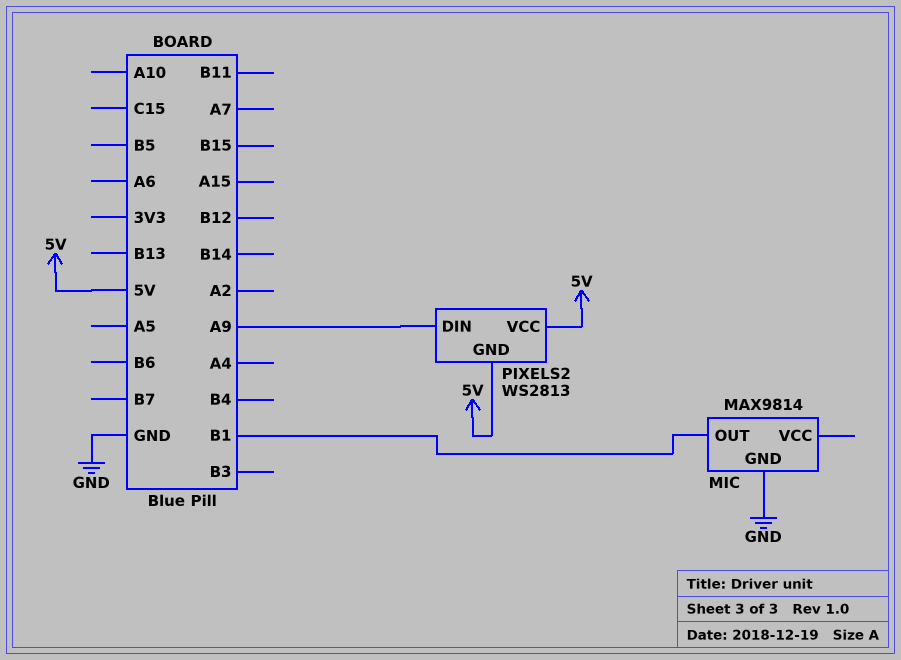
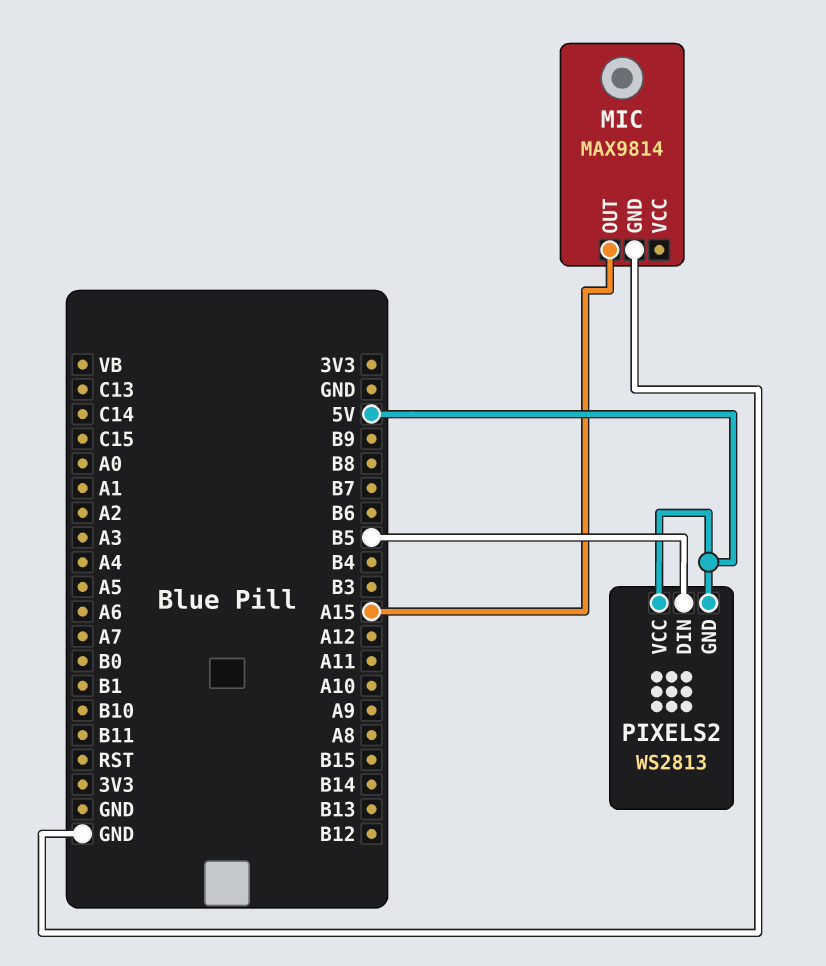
MIC pin OUT: B1 -> A15
PIXELS2 pin DIN: A9 -> B5

